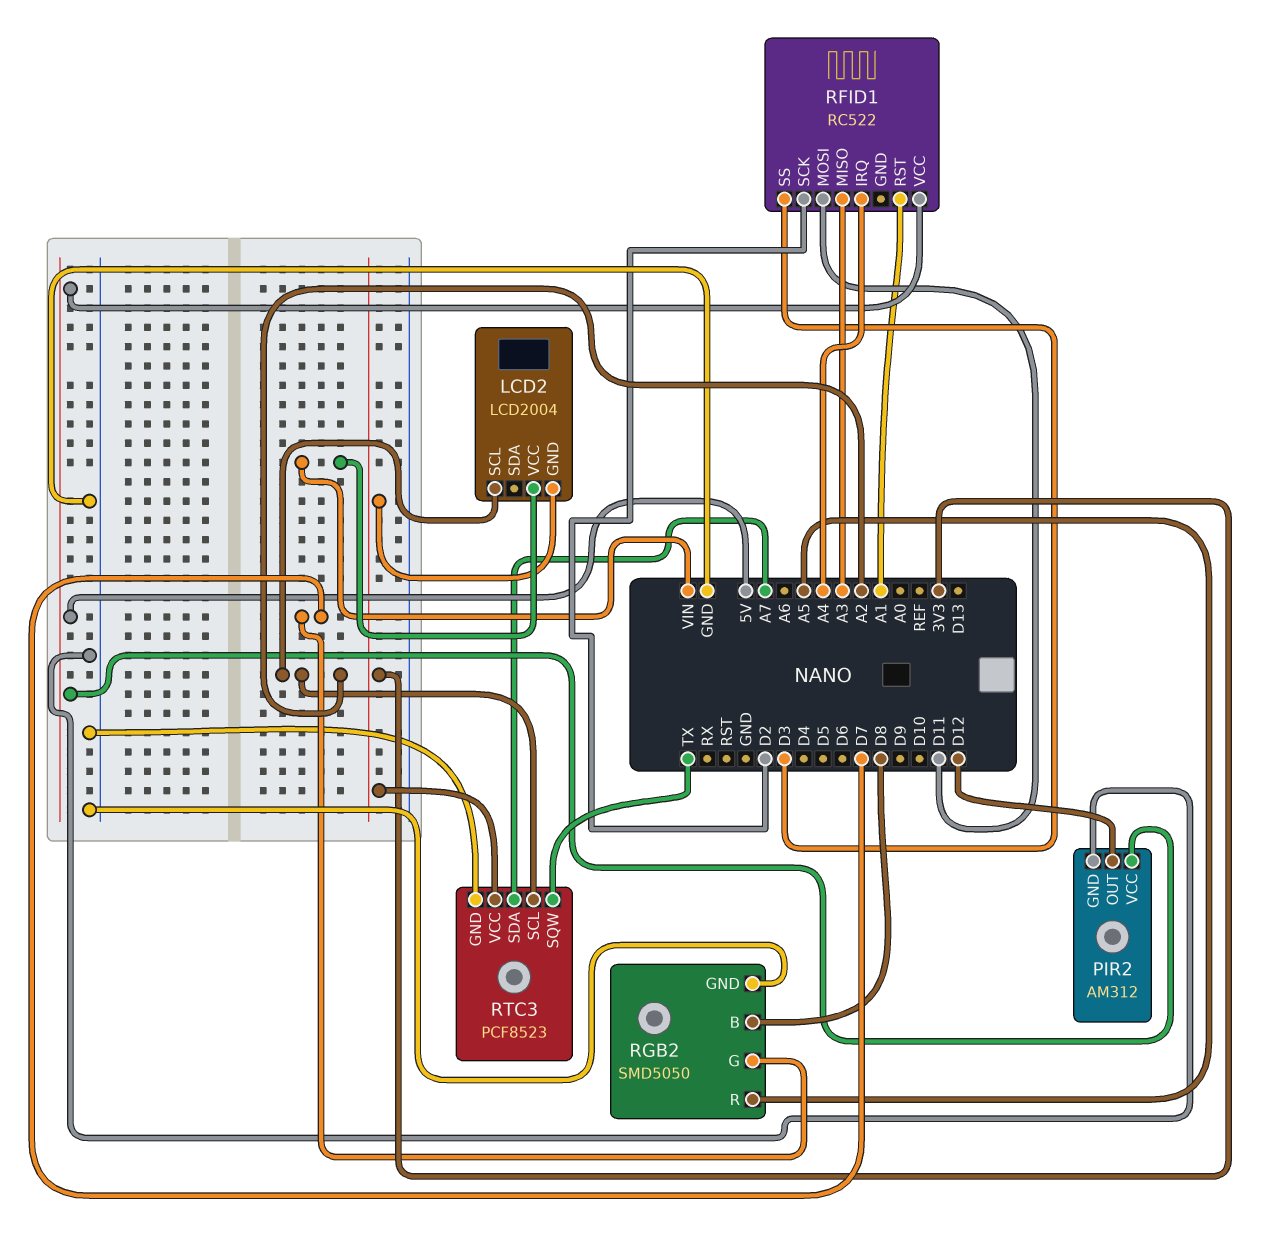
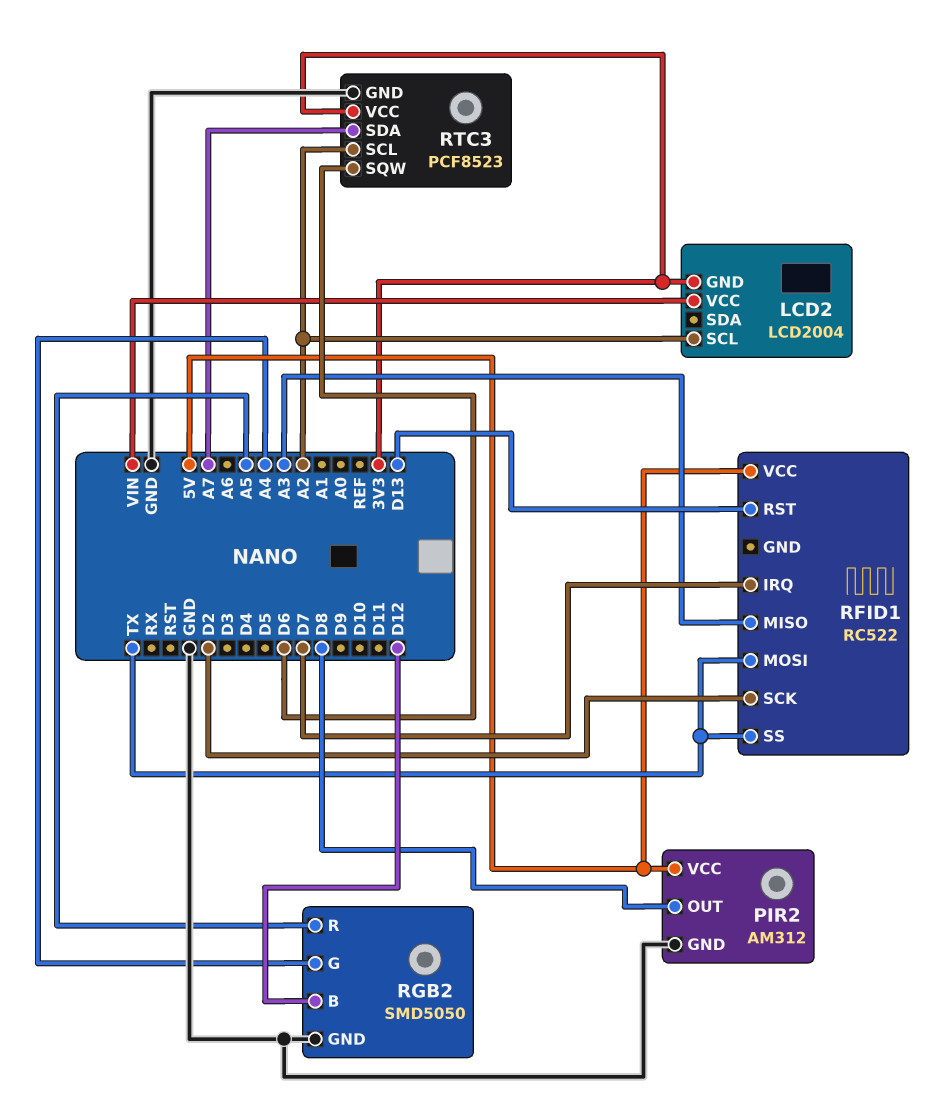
PIR2 pin OUT: D12 -> D8
RFID1 pin IRQ: A4 -> D7
RFID1 pin MOSI: D11 -> TX
RFID1 pin RST: A1 -> D13
RFID1 pin SS: D3 -> TX
RGB2 pin B: D8 -> D12
RGB2 pin G: D7 -> A4
RTC3 pin SQW: TX -> D6

